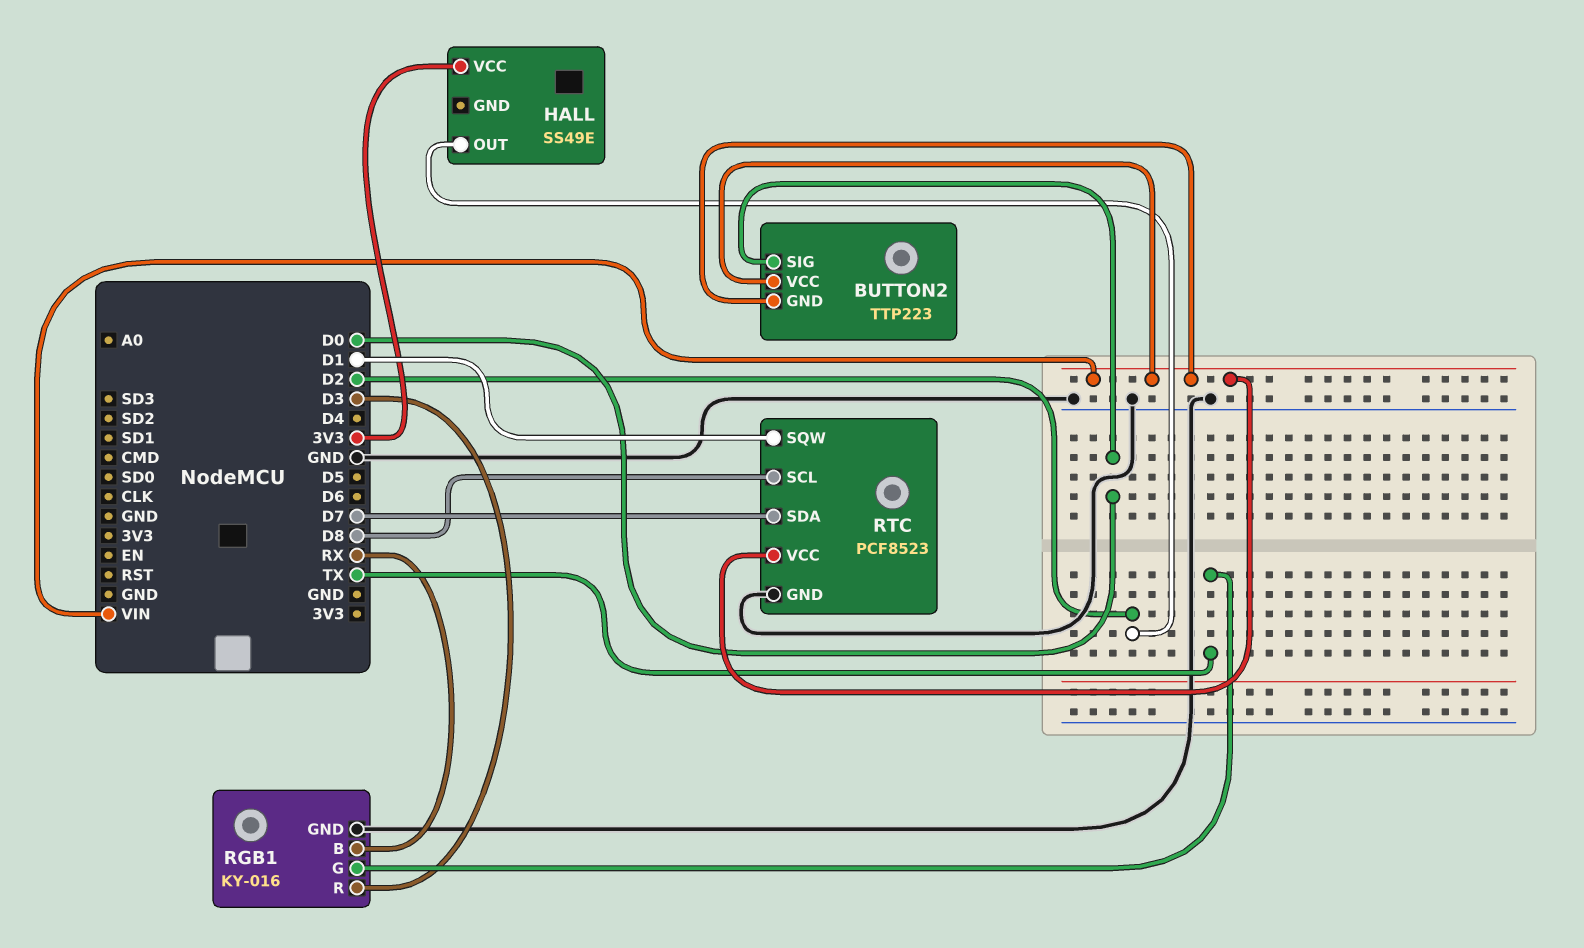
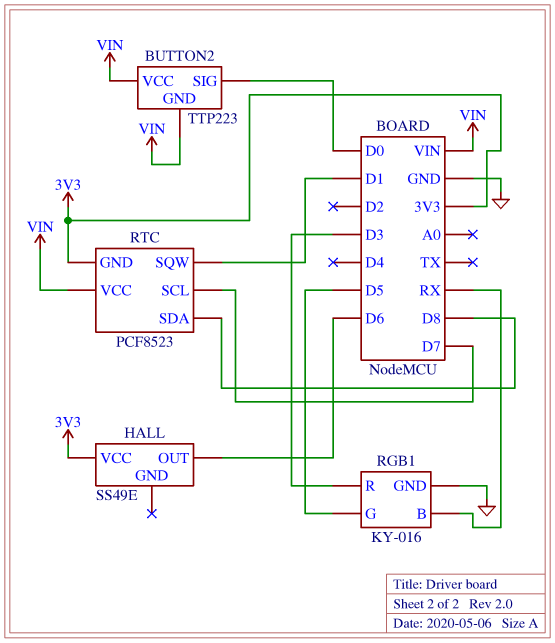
HALL pin OUT: D2 -> D6
RGB1 pin G: TX -> D5
RTC pin GND: GND -> 3V3
RTC pin SCL: D8 -> D7
RTC pin SDA: D7 -> D8

